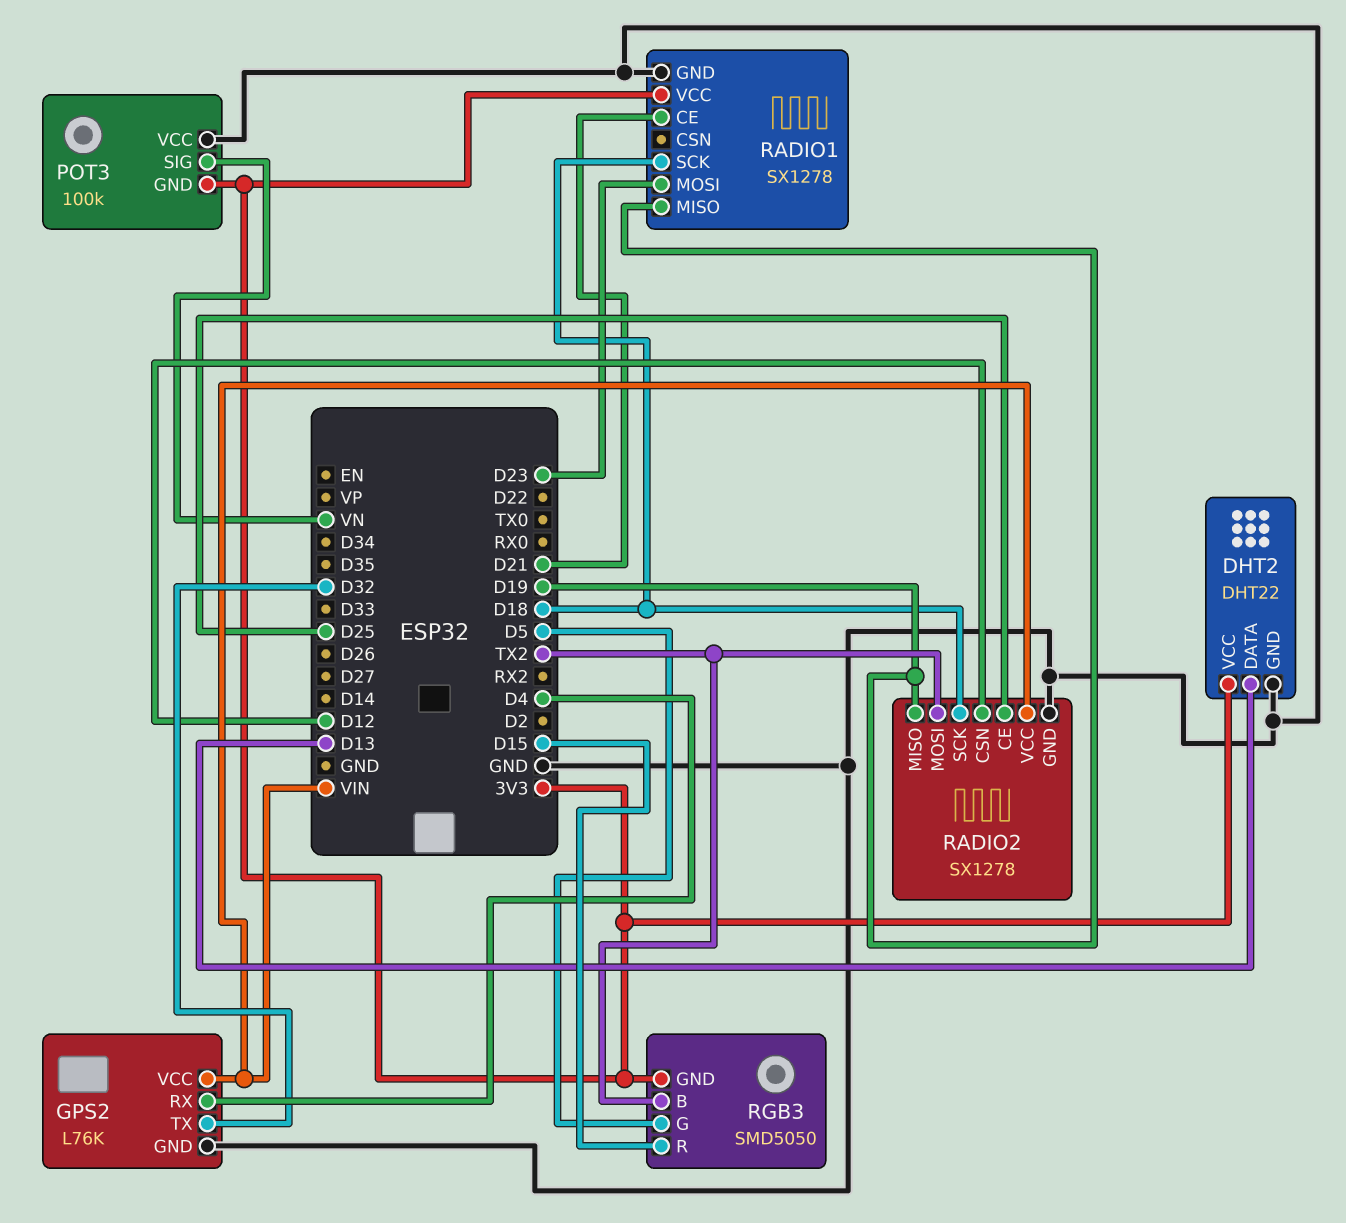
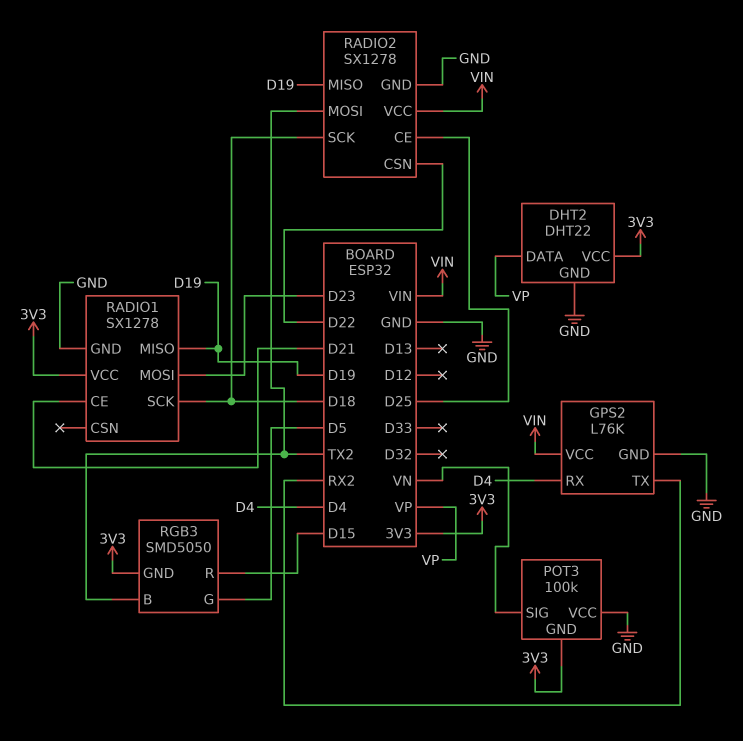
DHT2 pin DATA: D13 -> VP
GPS2 pin TX: D32 -> RX2
RADIO2 pin CSN: D12 -> D22

